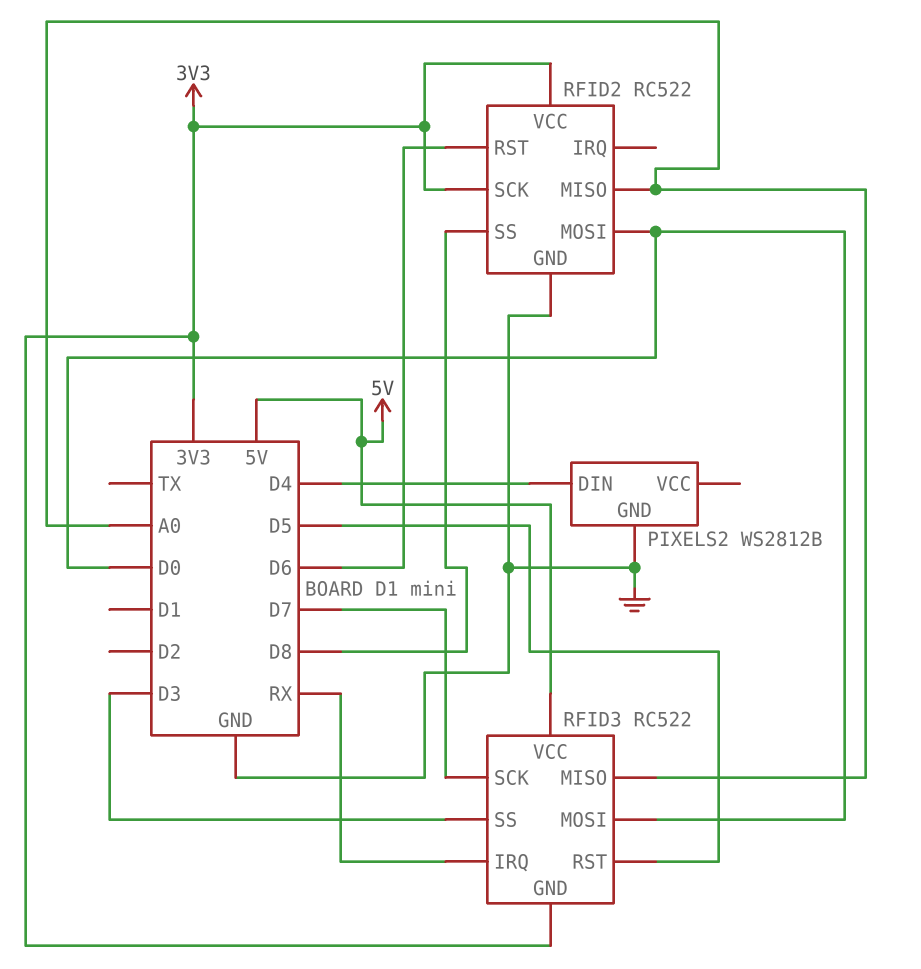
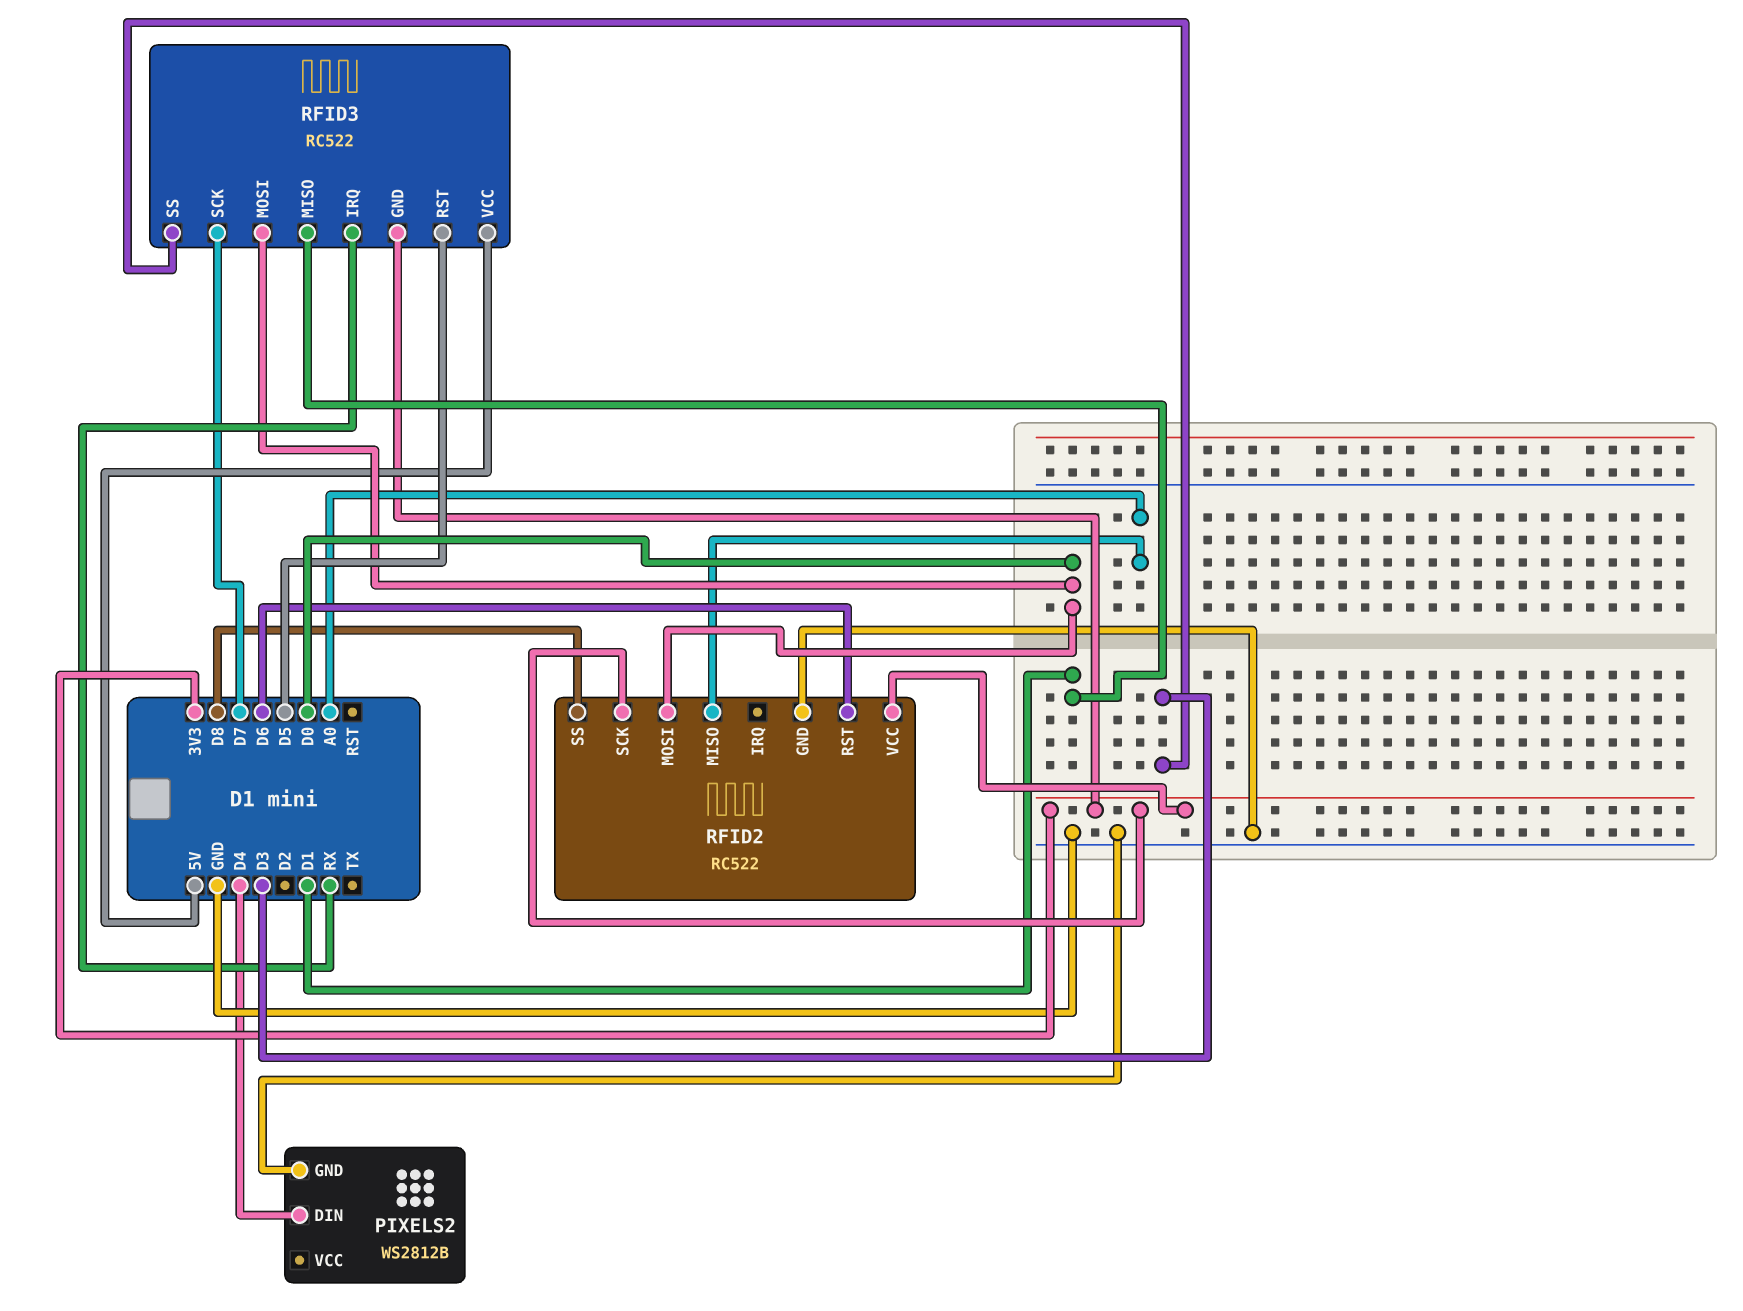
RFID3 pin MISO: A0 -> D1

